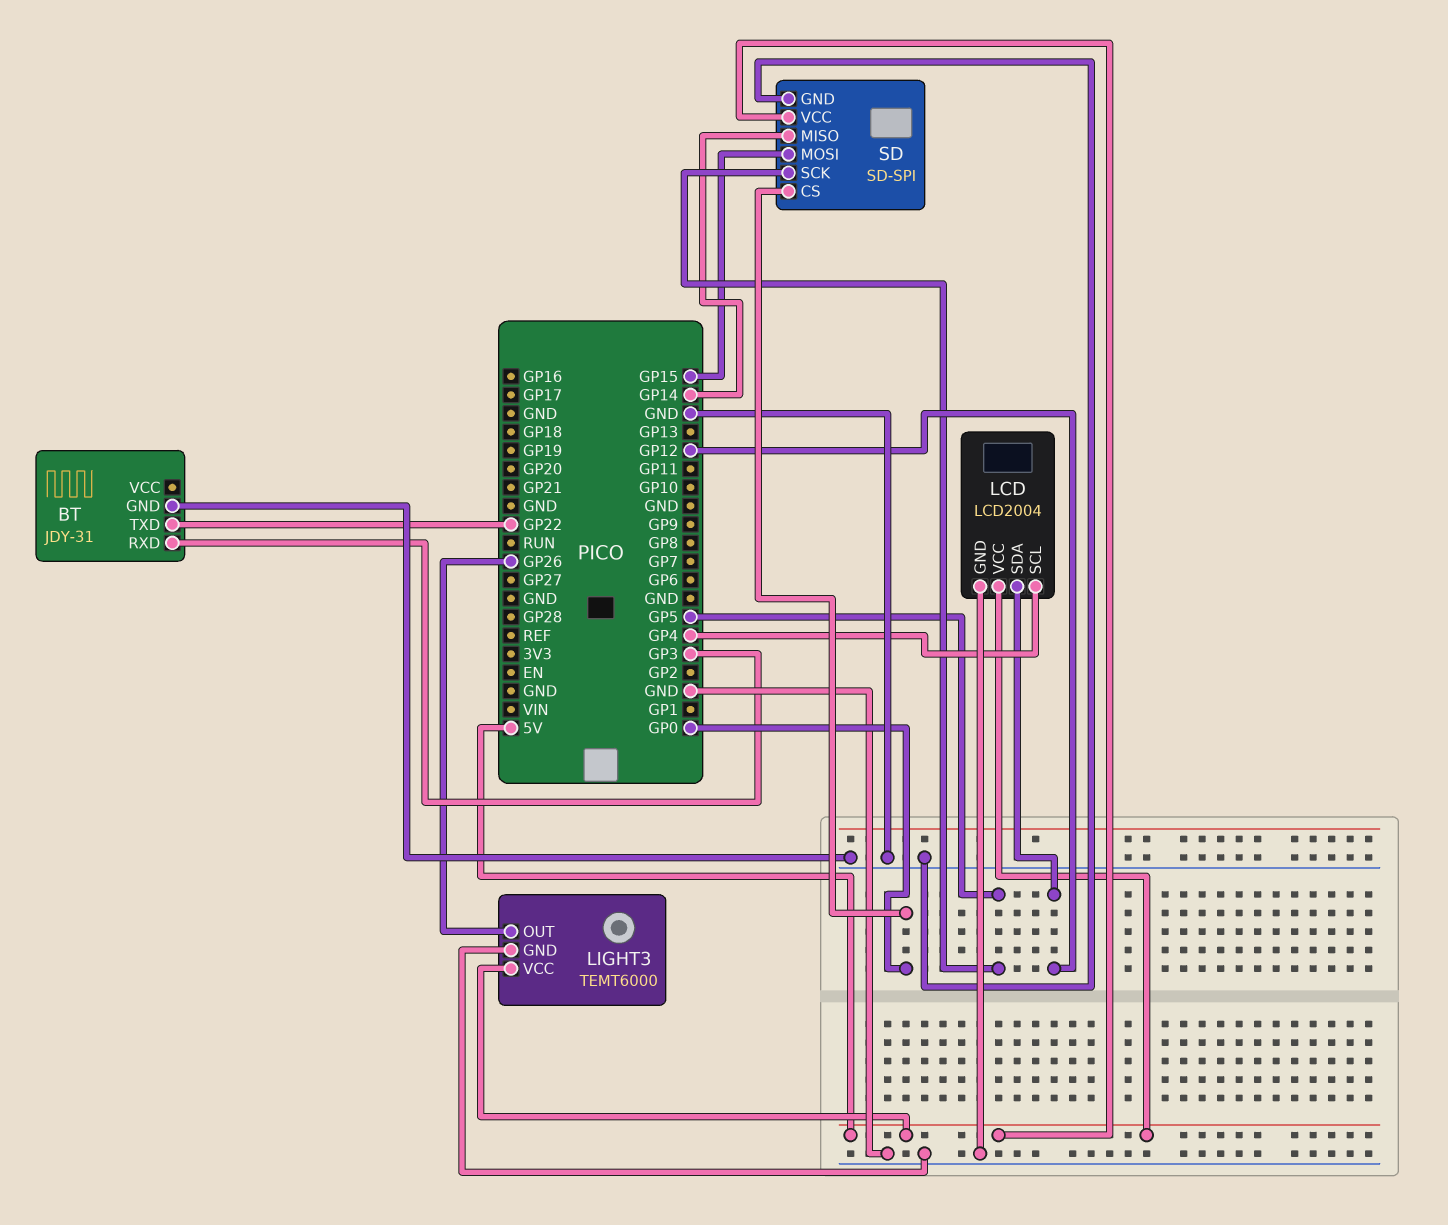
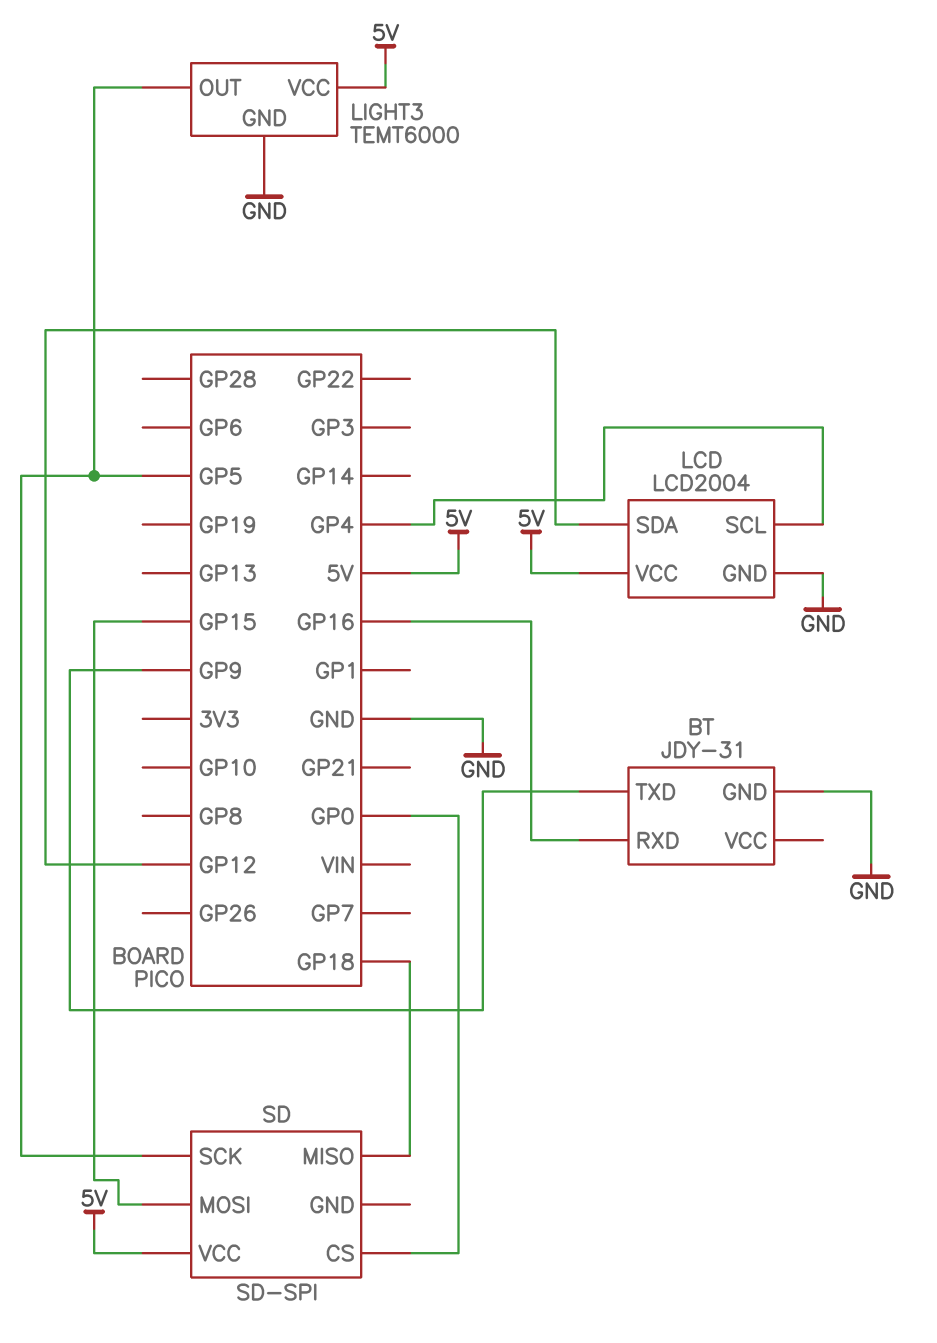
BT pin RXD: GP3 -> GP16
BT pin TXD: GP22 -> GP9
LIGHT3 pin OUT: GP26 -> GP5
SD pin GND: GND -> none
SD pin MISO: GP14 -> GP18

